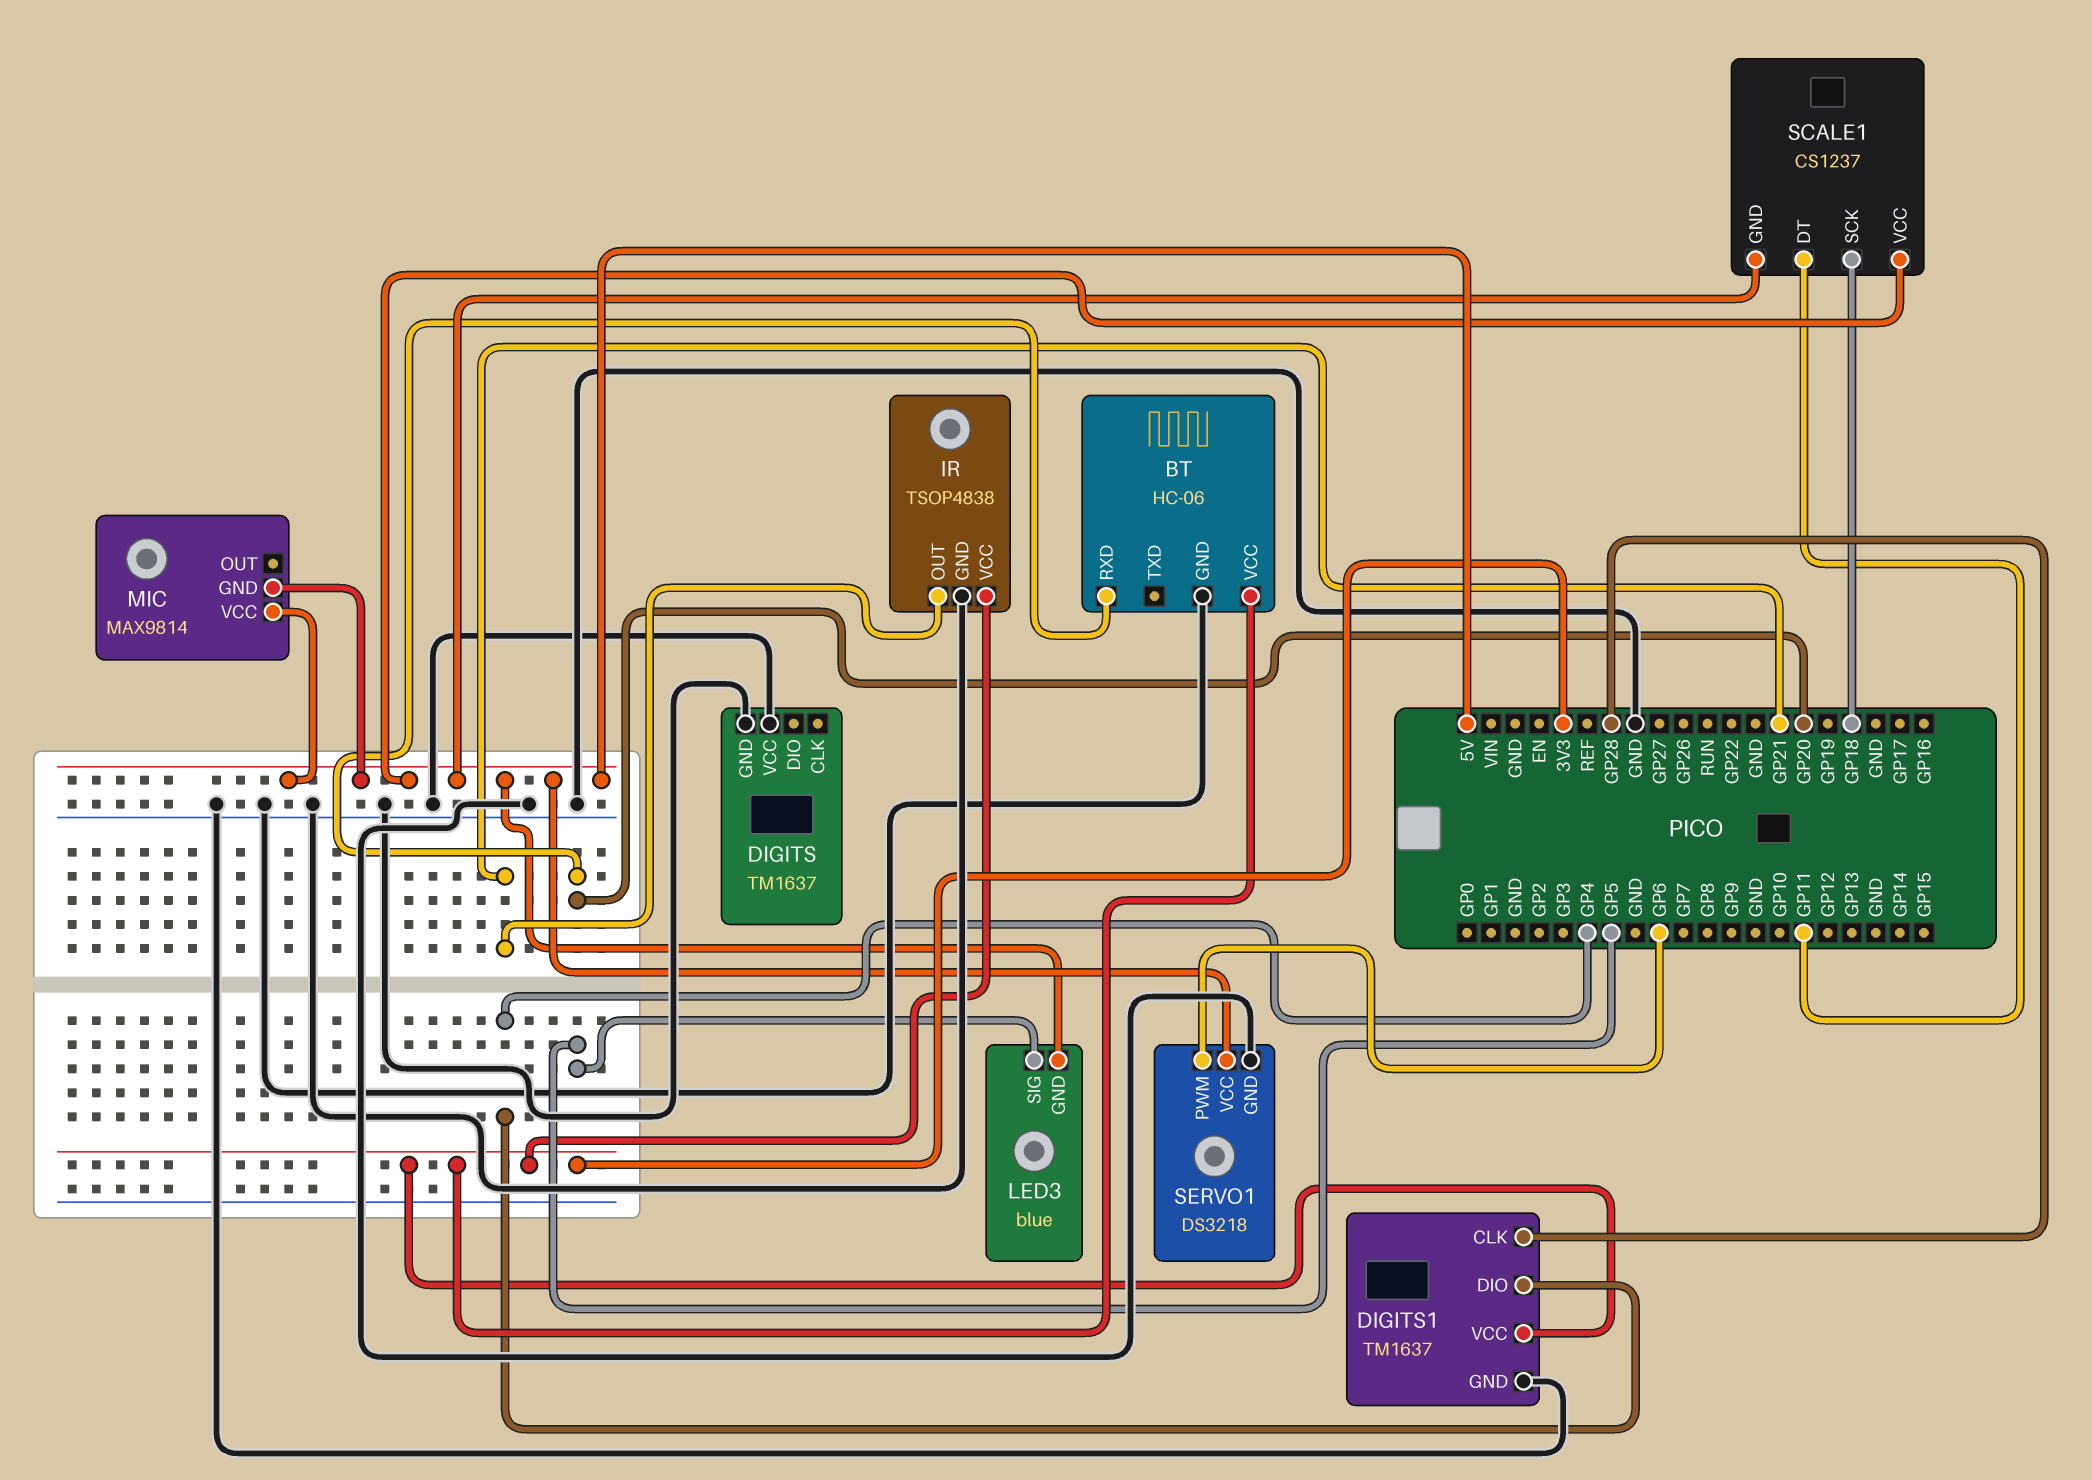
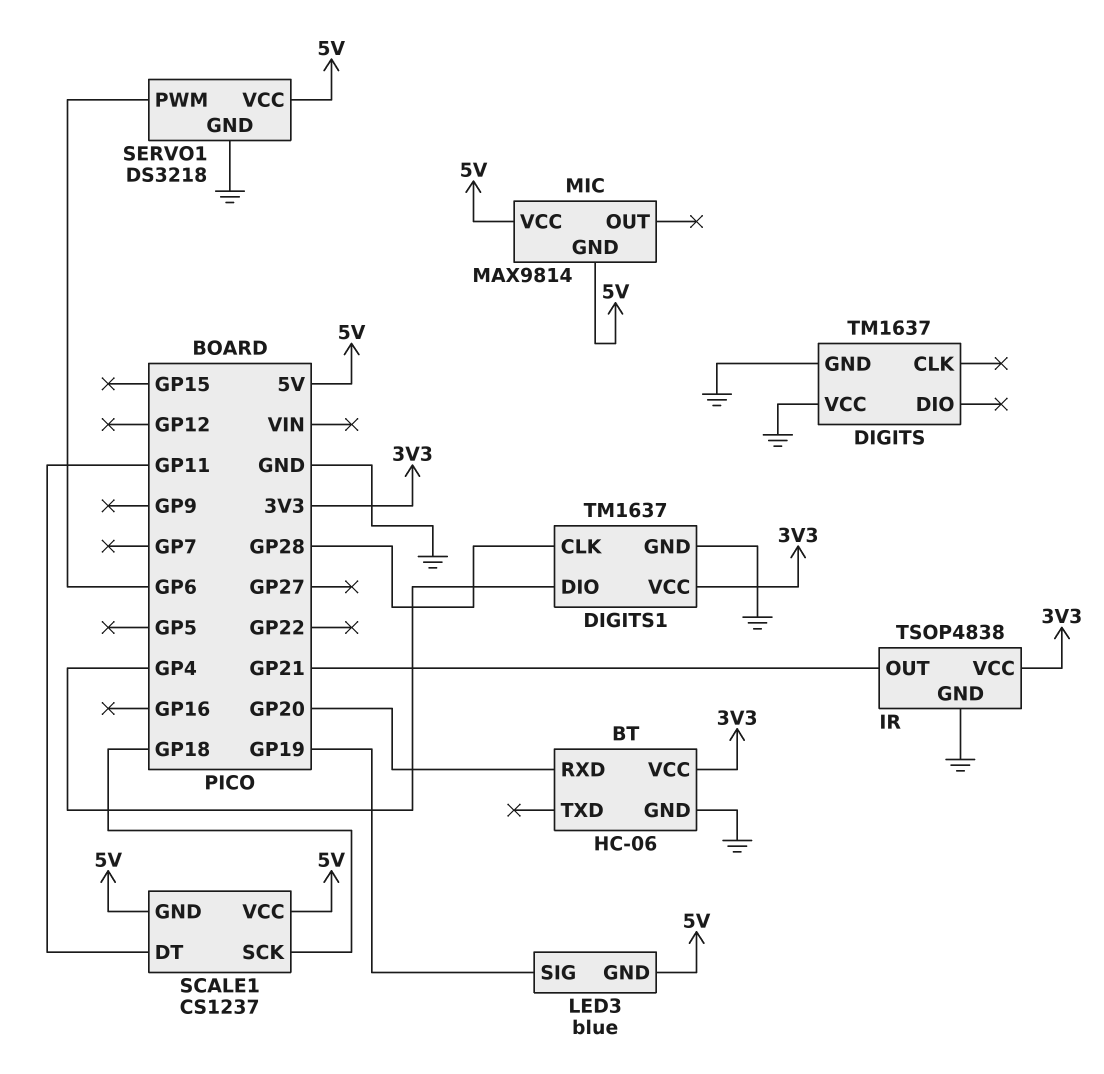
LED3 pin SIG: GP5 -> GP19

